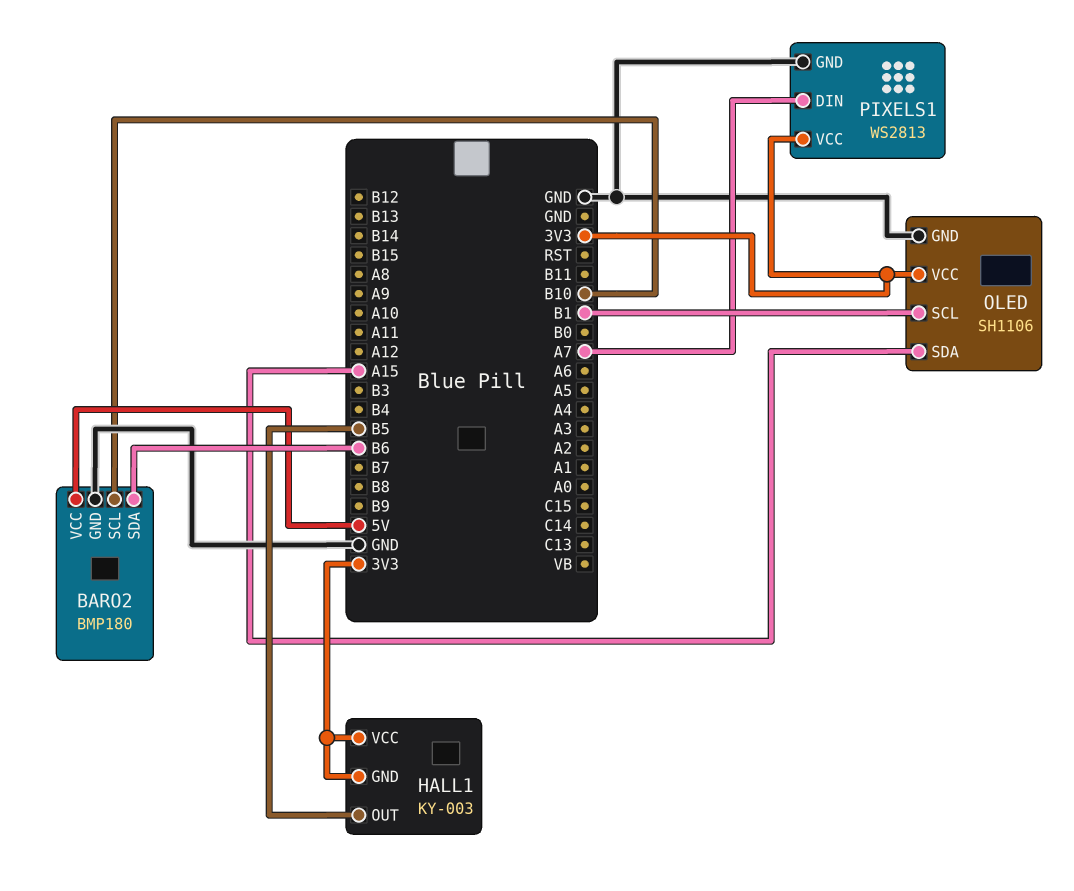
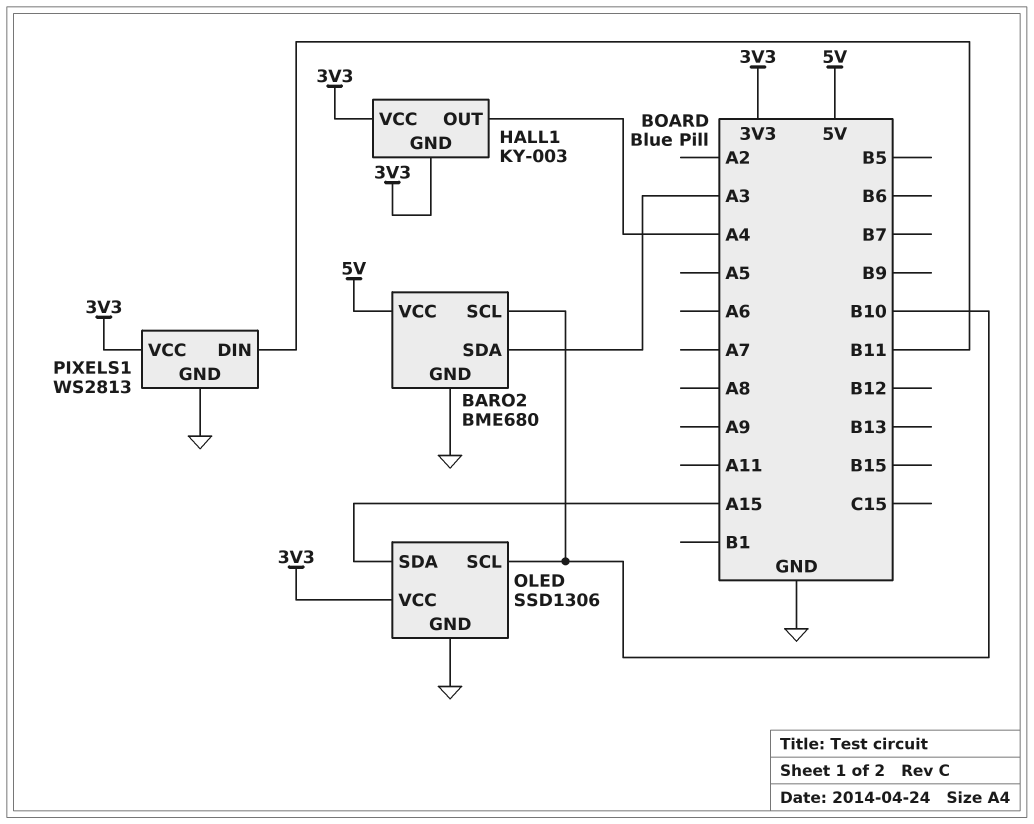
BARO2: BMP180 -> BME680
BARO2 pin SDA: B6 -> A3
HALL1 pin OUT: B5 -> A4
OLED: SH1106 -> SSD1306
OLED pin SCL: B1 -> B10
PIXELS1 pin DIN: A7 -> B11

